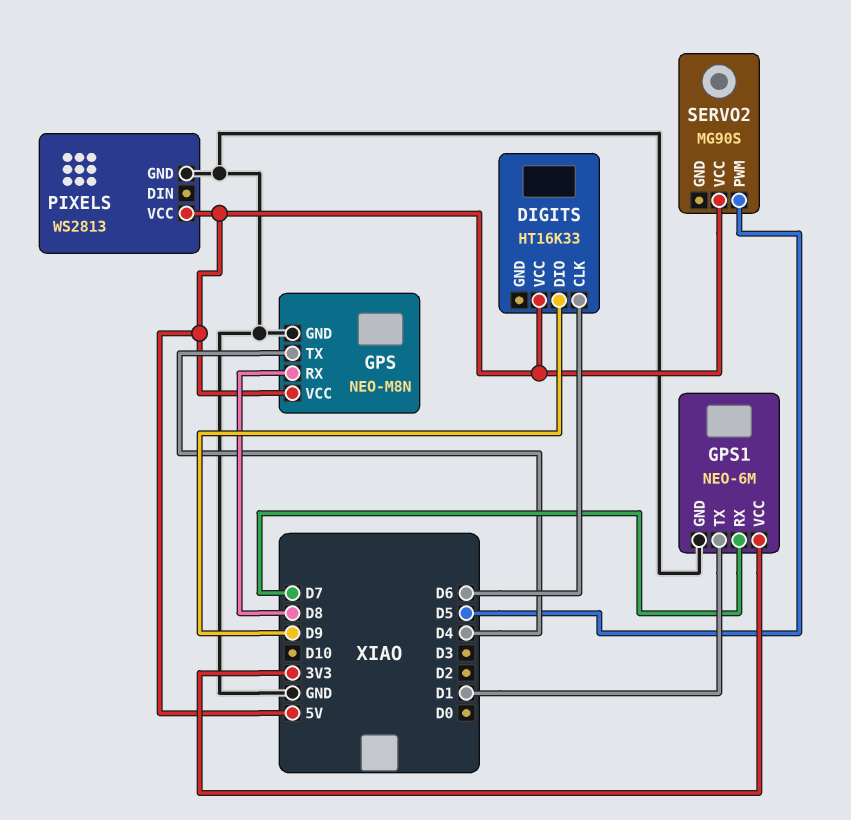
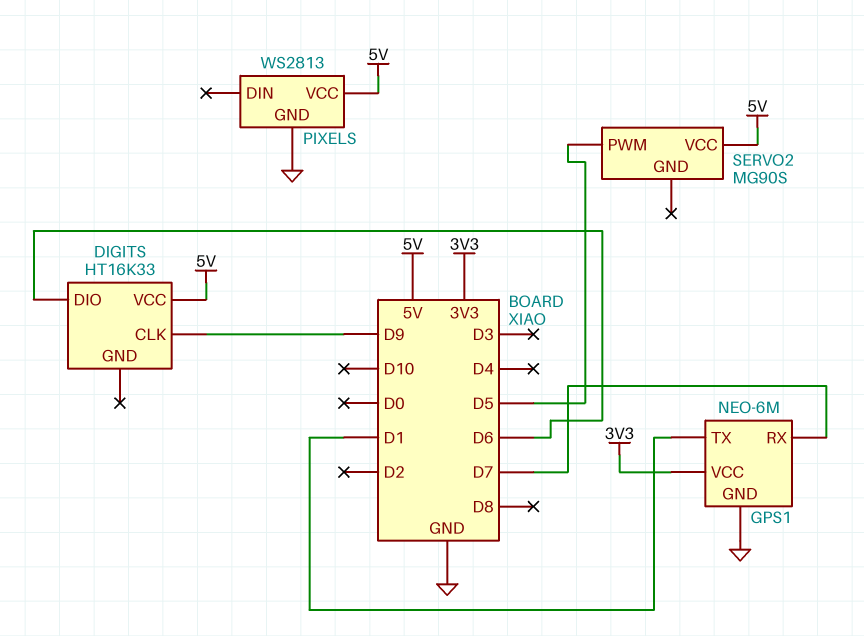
DIGITS pin CLK: D6 -> D9
DIGITS pin DIO: D9 -> D6
GPS: NEO-M8N -> none
GPS pin GND: GND -> none
GPS pin RX: D8 -> none
GPS pin TX: D4 -> none
GPS pin VCC: 5V -> none

